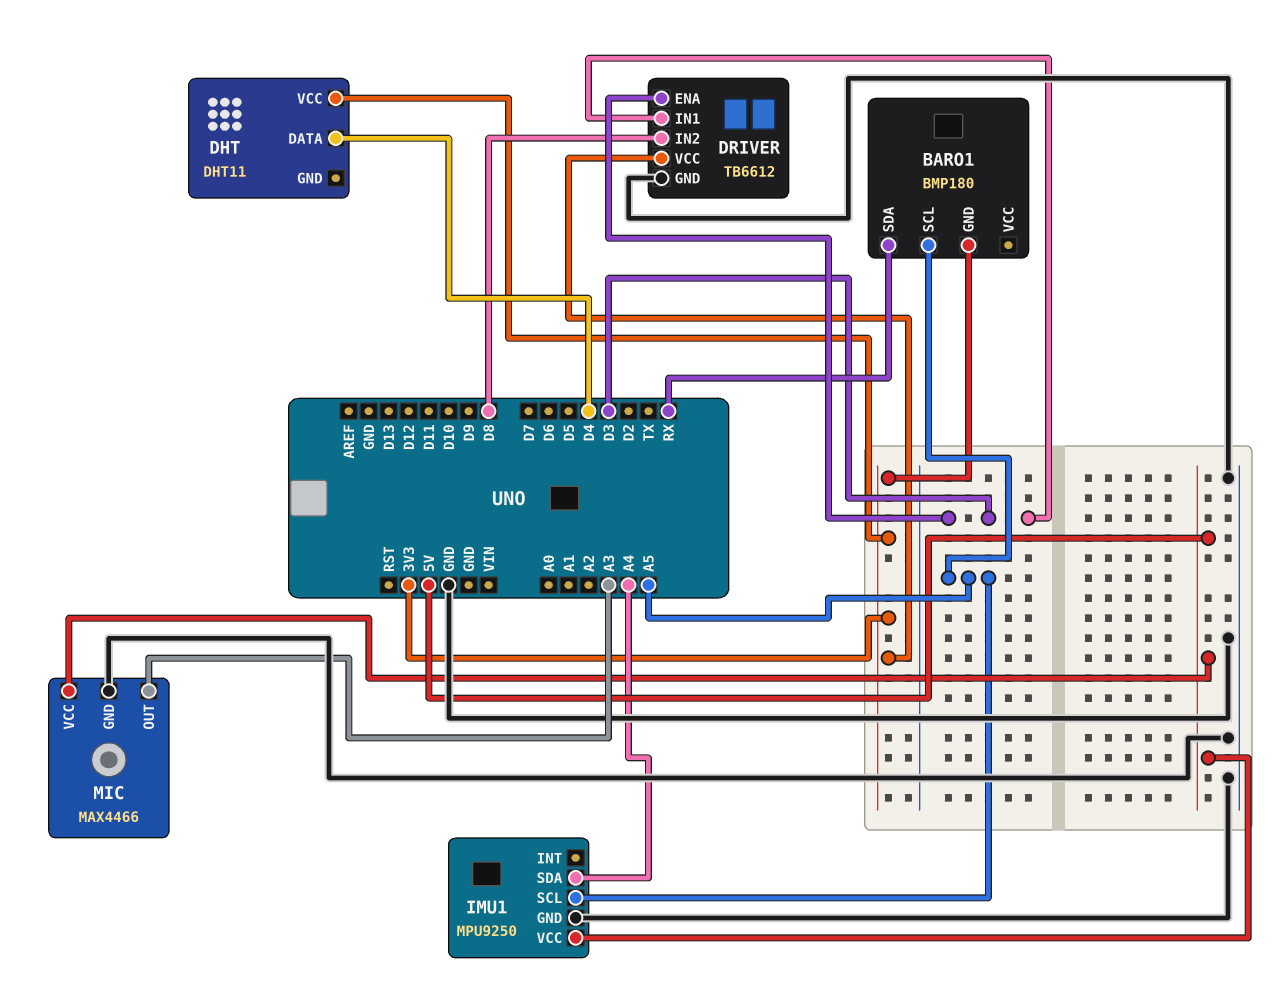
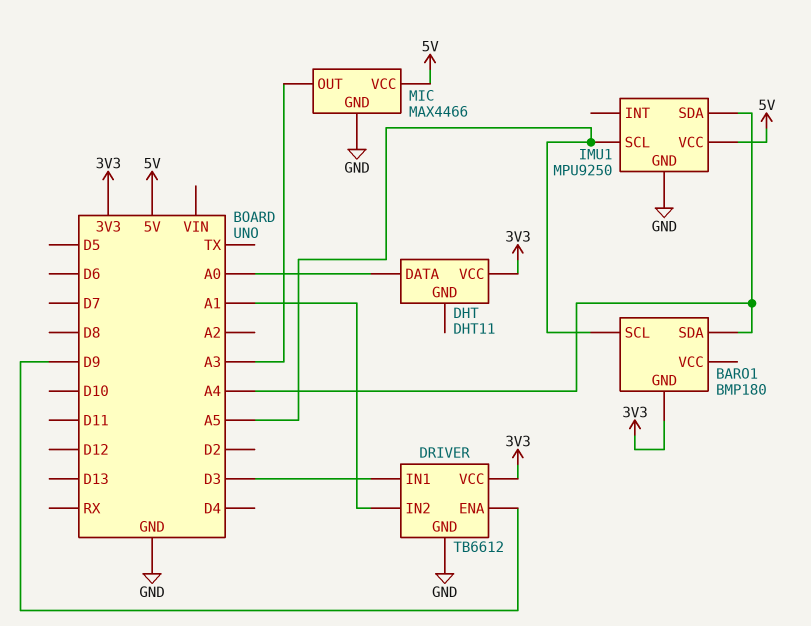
BARO1 pin SDA: RX -> A4
DHT pin DATA: D4 -> A0
DRIVER pin ENA: D3 -> D9
DRIVER pin IN2: D8 -> A1

